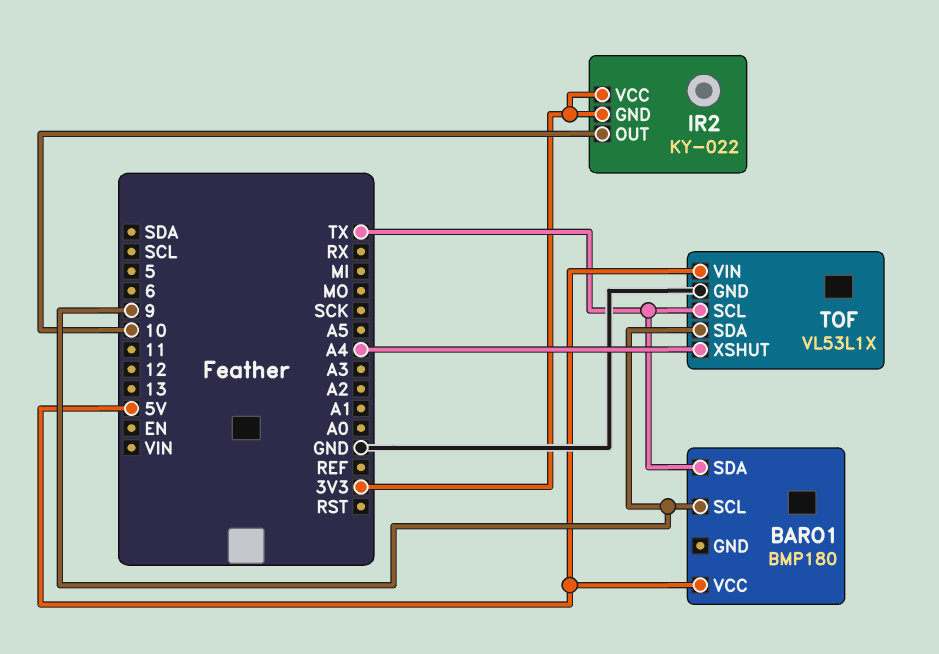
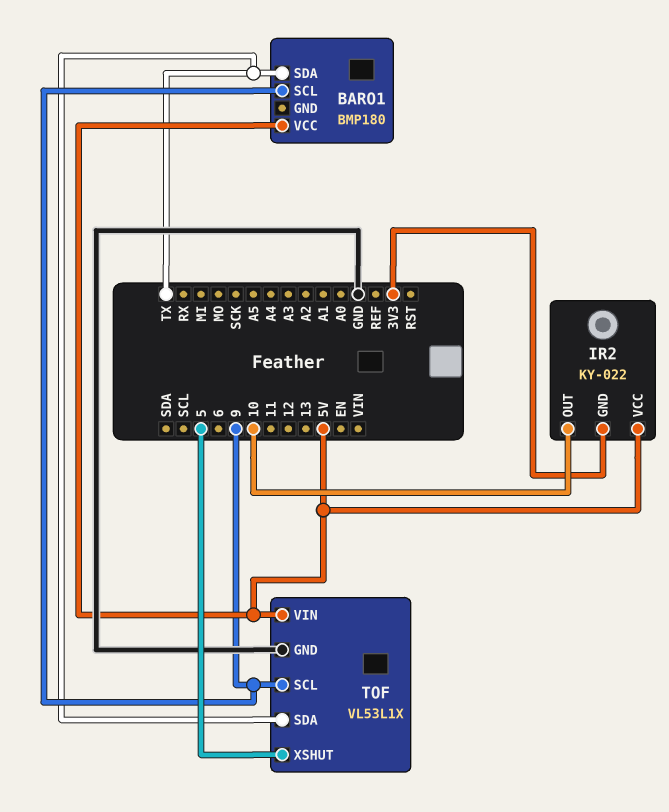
IR2 pin VCC: 3V3 -> 5V
TOF pin SCL: TX -> 9
TOF pin SDA: 9 -> TX
TOF pin XSHUT: A4 -> 5

